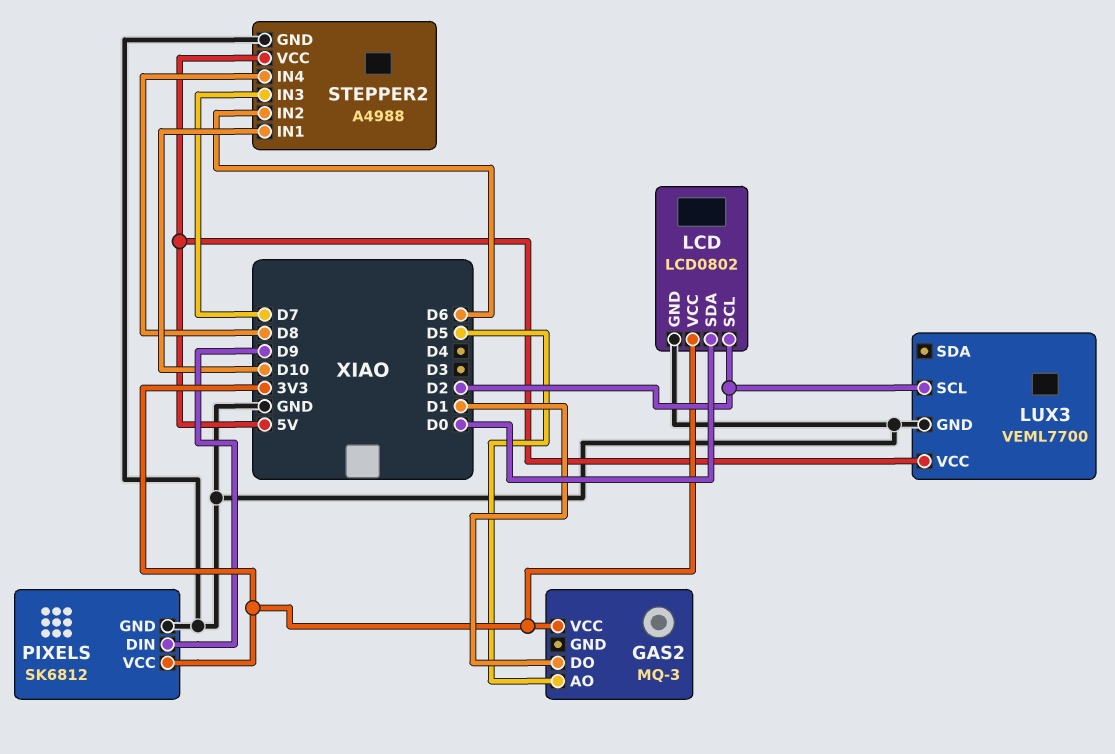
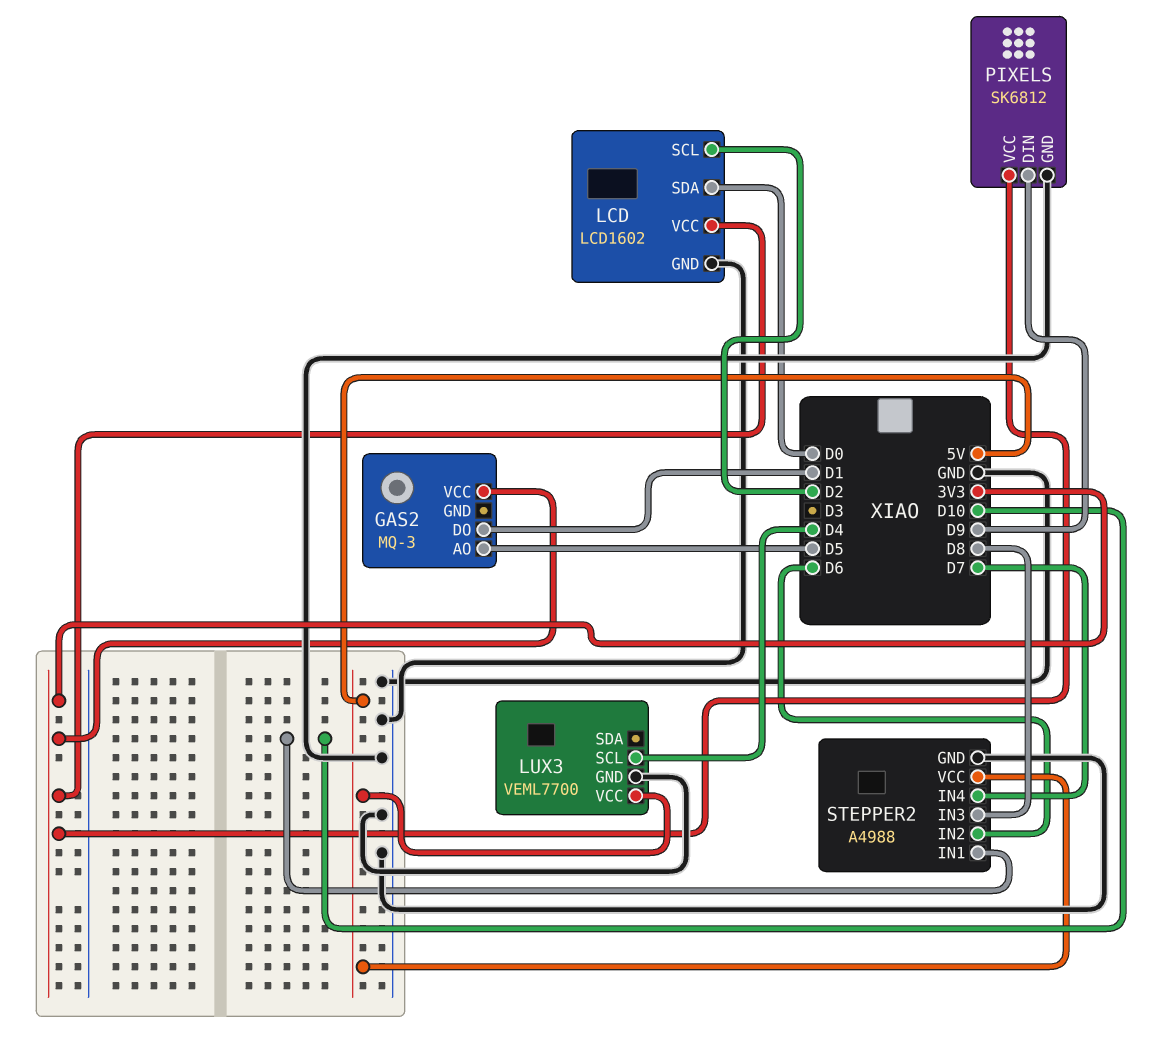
LCD: LCD0802 -> LCD1602
LUX3 pin SCL: D2 -> D4
STEPPER2 pin IN3: D7 -> D8
STEPPER2 pin IN4: D8 -> D7

